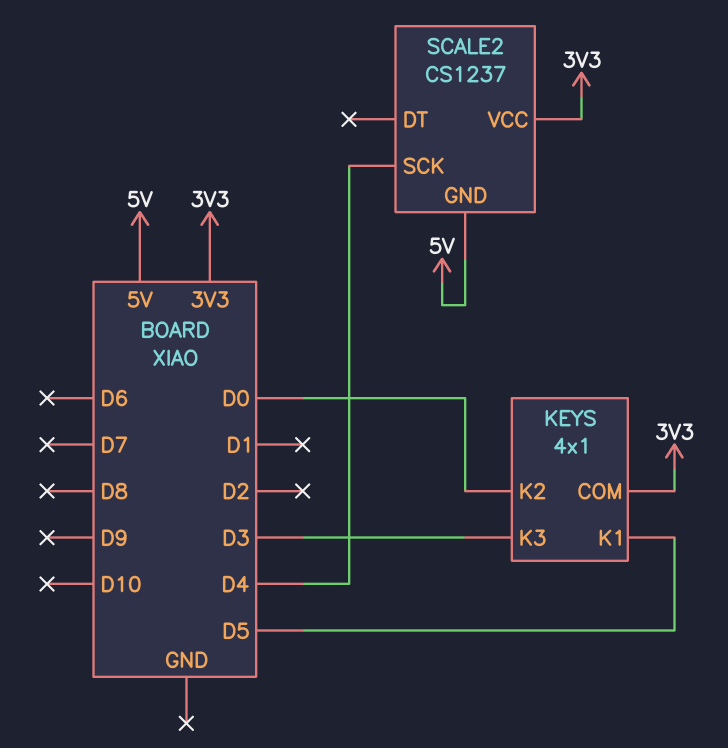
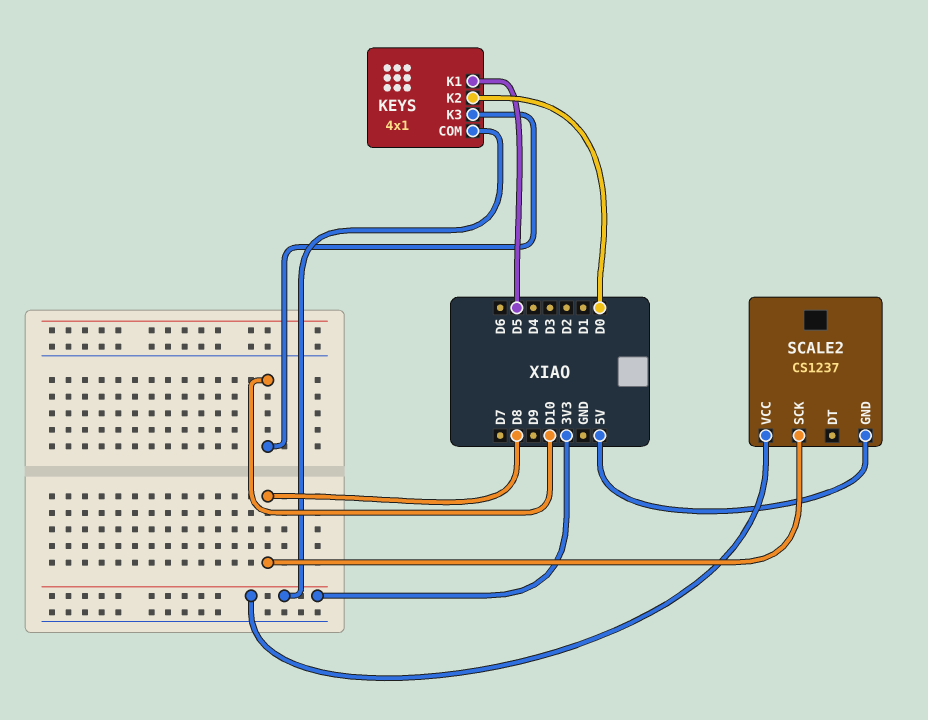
KEYS pin K3: D3 -> D10
SCALE2 pin SCK: D4 -> D8

